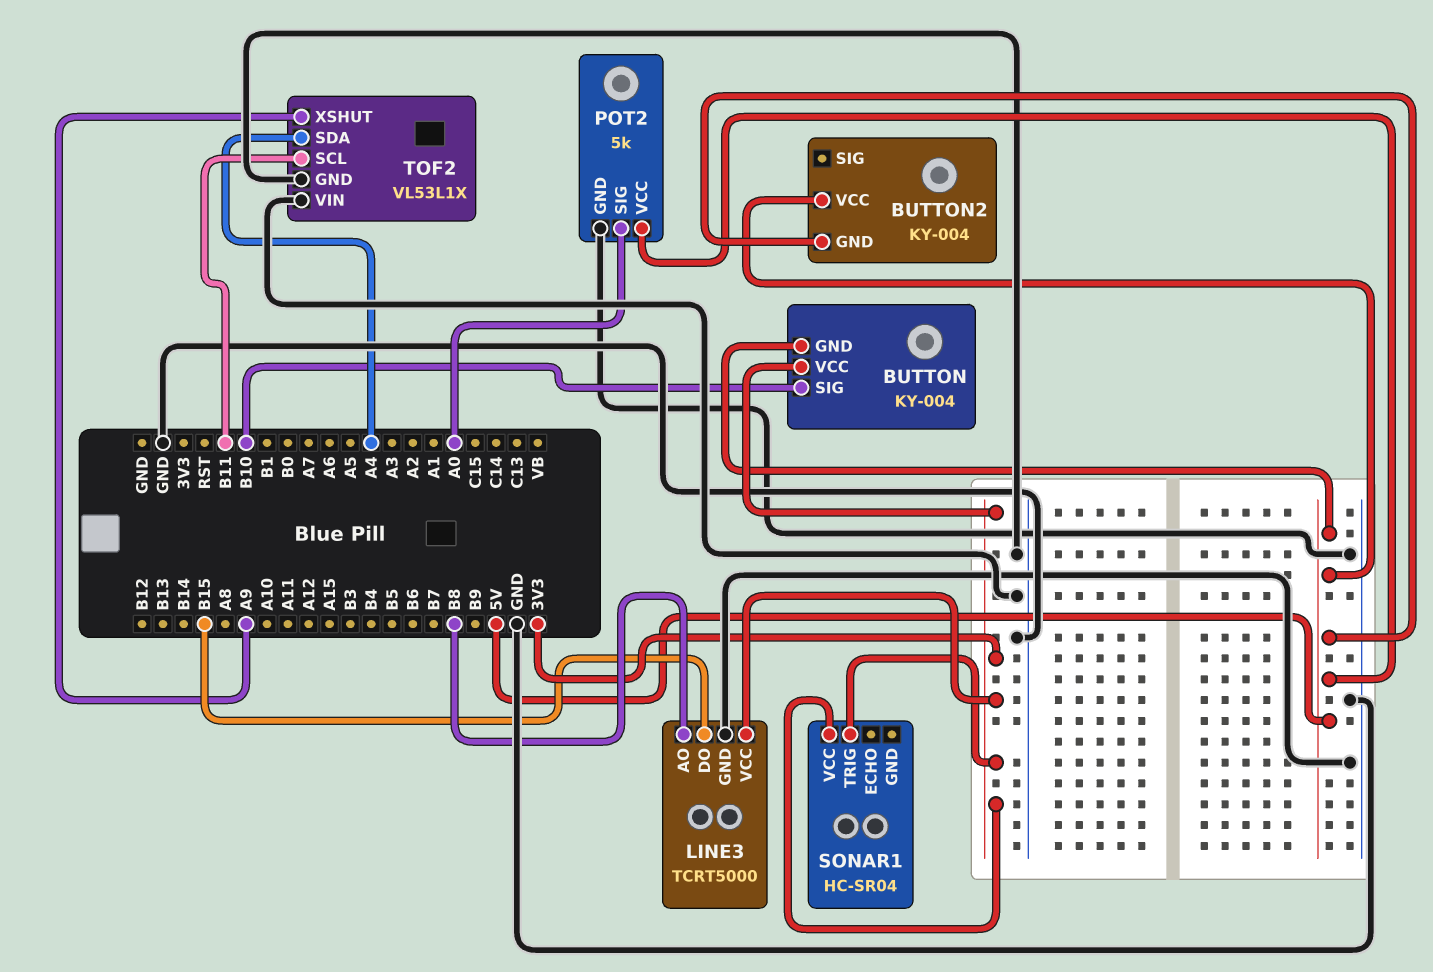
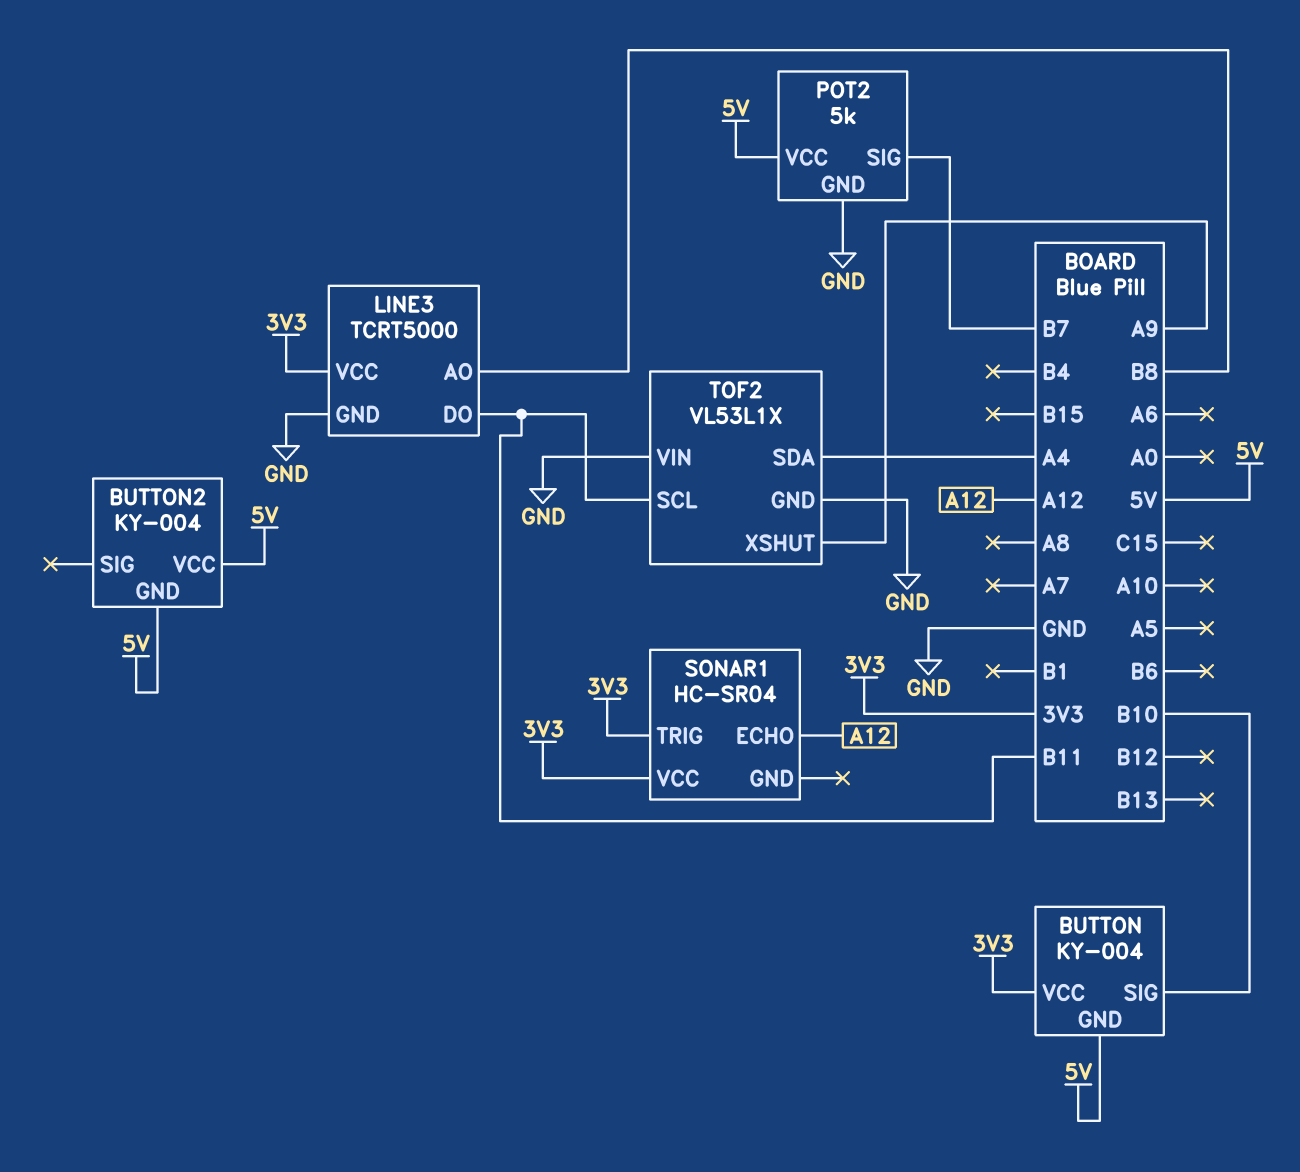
LINE3 pin DO: B15 -> B11
POT2 pin SIG: A0 -> B7
SONAR1 pin ECHO: none -> A12

